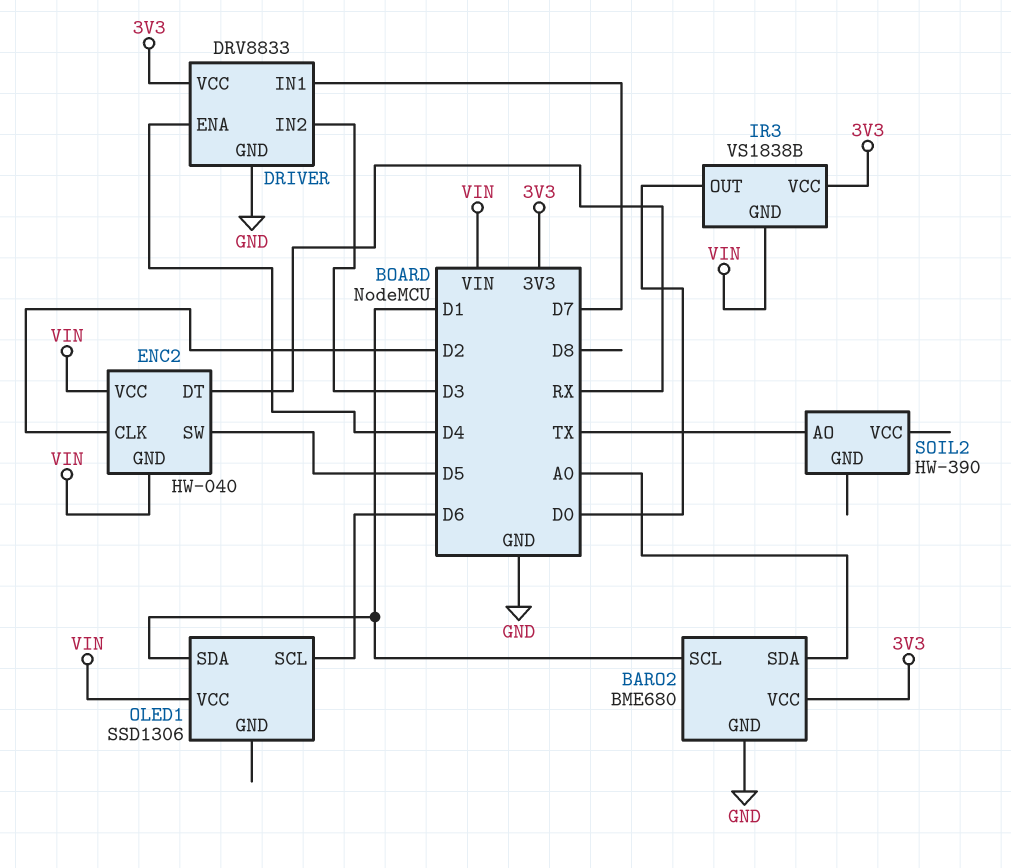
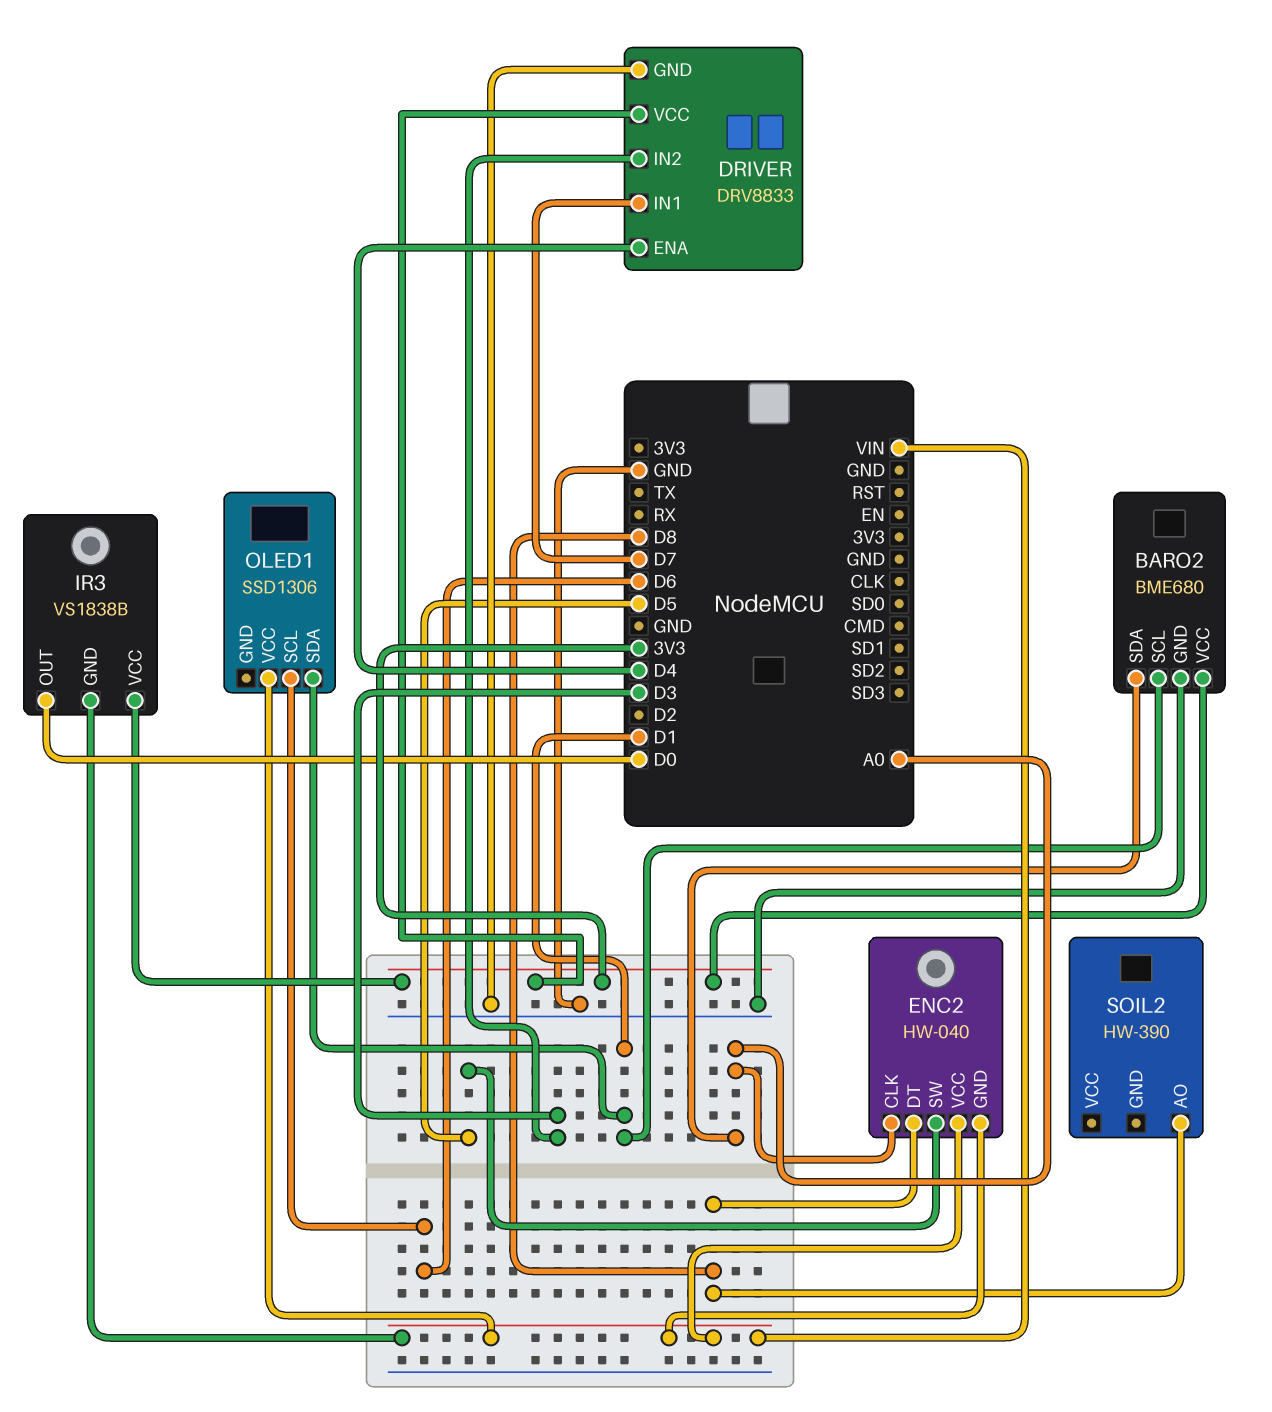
ENC2 pin CLK: D2 -> A0
ENC2 pin DT: RX -> D8
SOIL2 pin AO: TX -> D8

